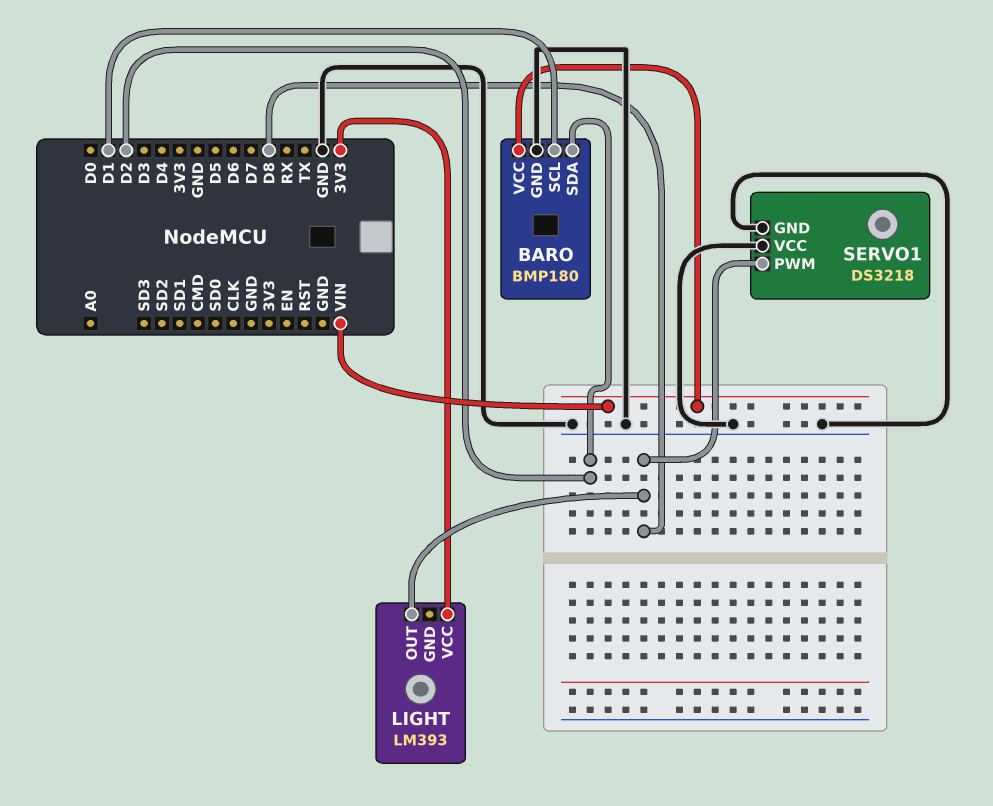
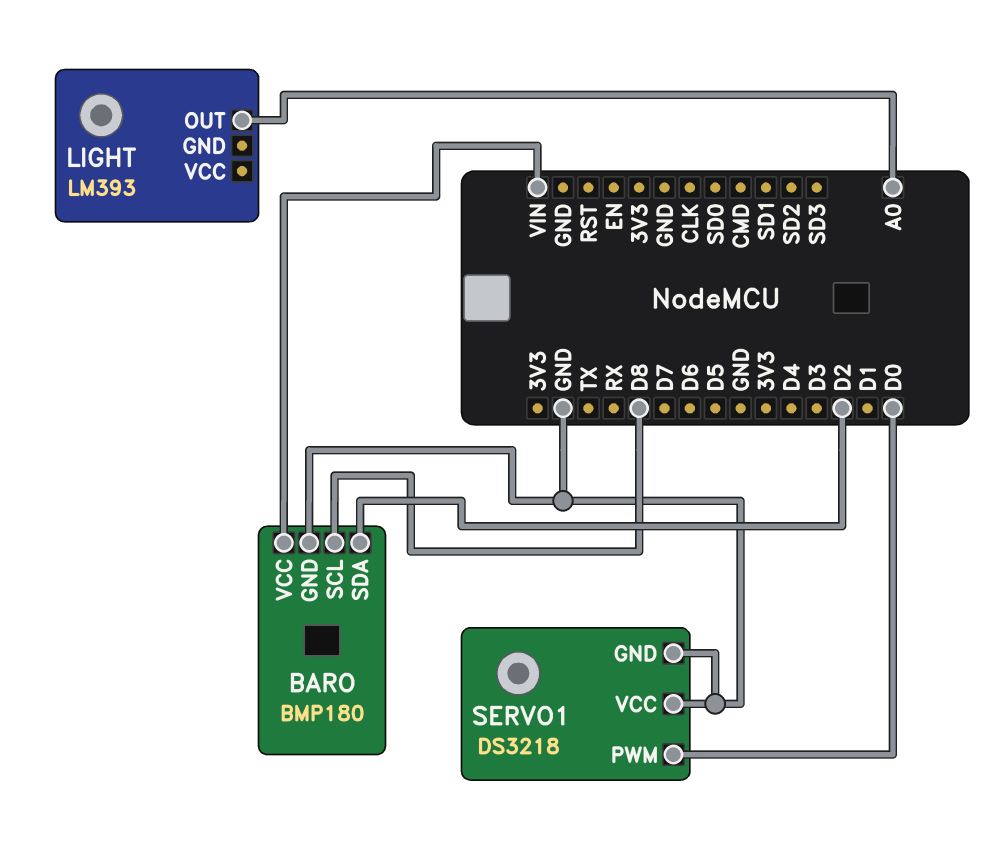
BARO pin SCL: D1 -> D8
LIGHT pin OUT: D8 -> A0
LIGHT pin VCC: 3V3 -> none
SERVO1 pin PWM: D8 -> D0

